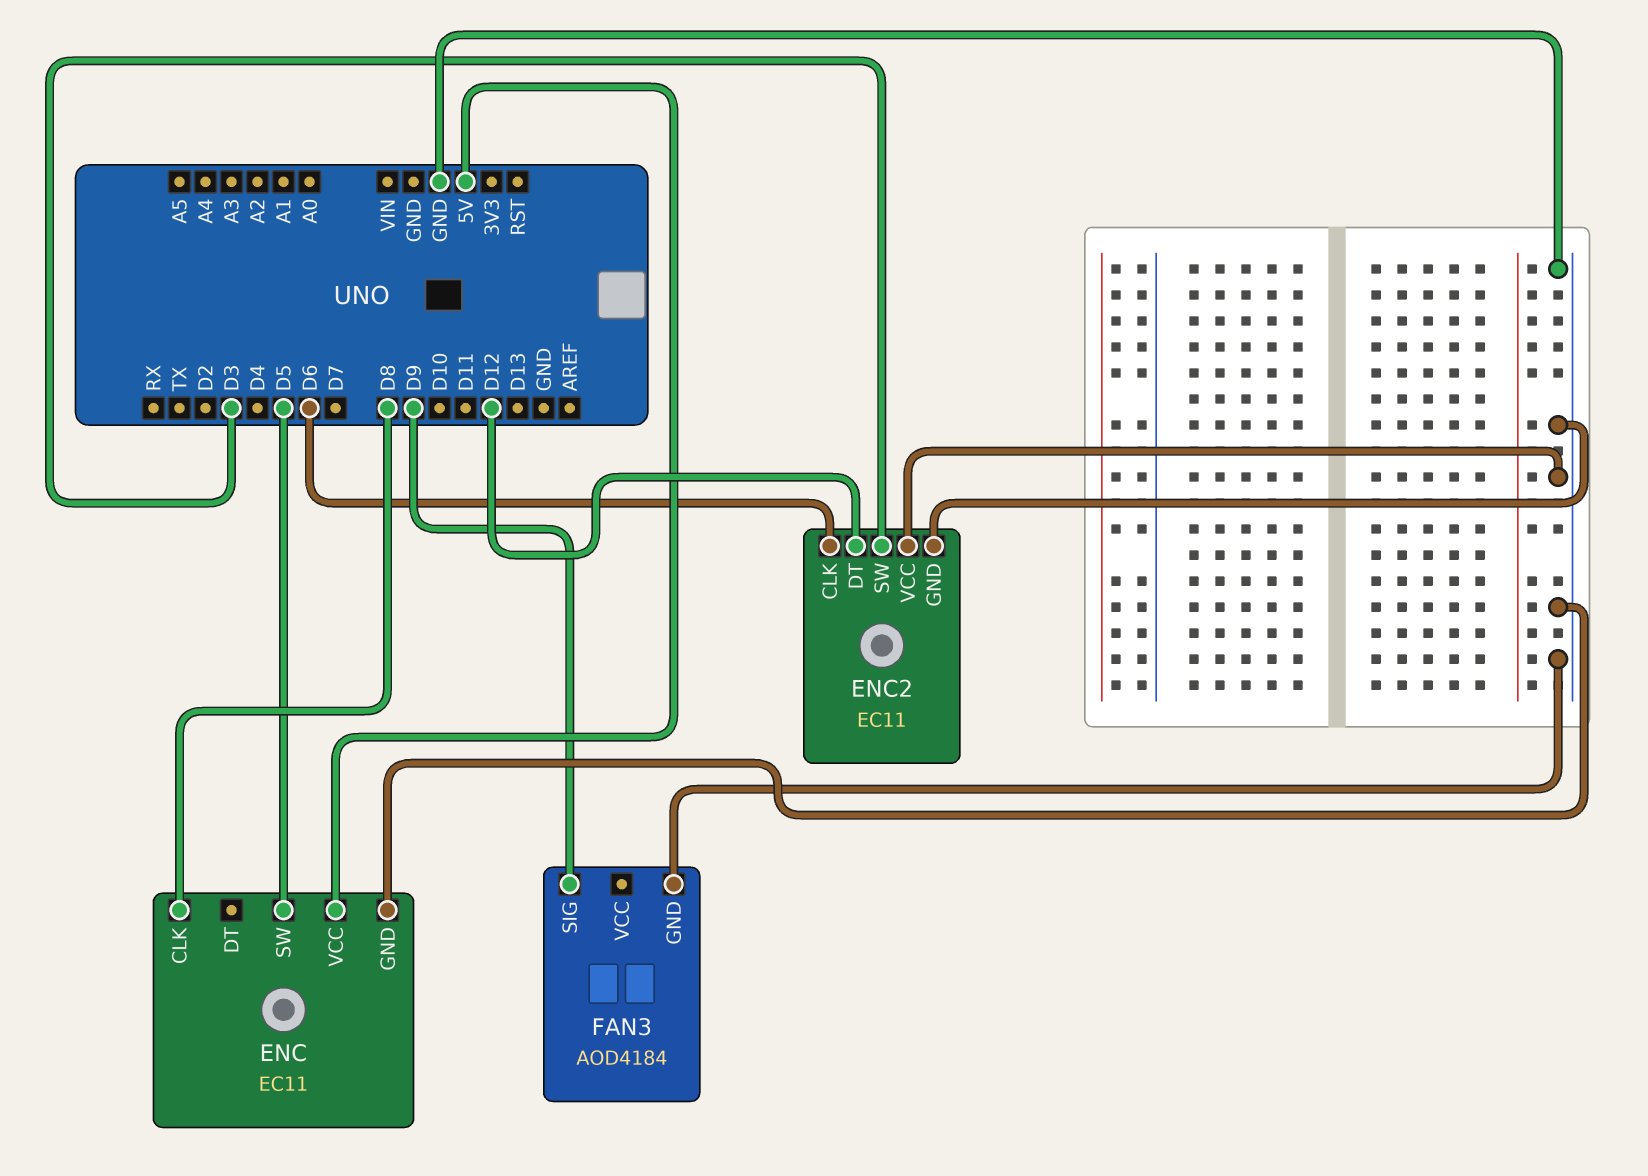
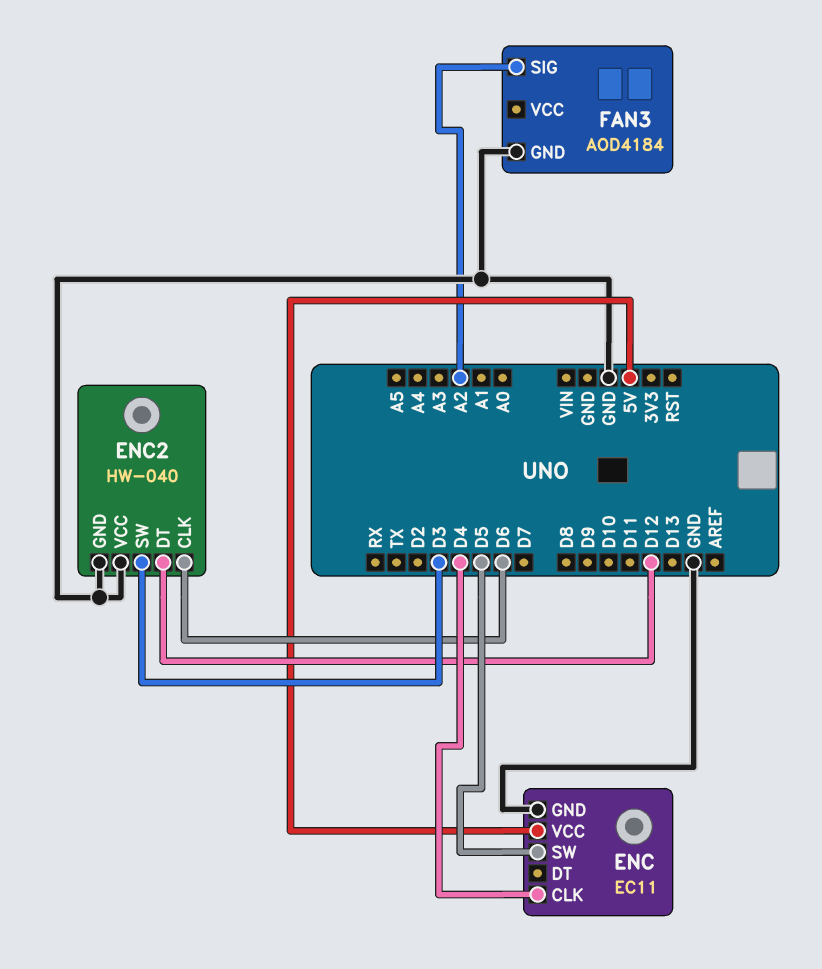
ENC pin CLK: D8 -> D4
ENC2: EC11 -> HW-040
FAN3 pin SIG: D9 -> A2

